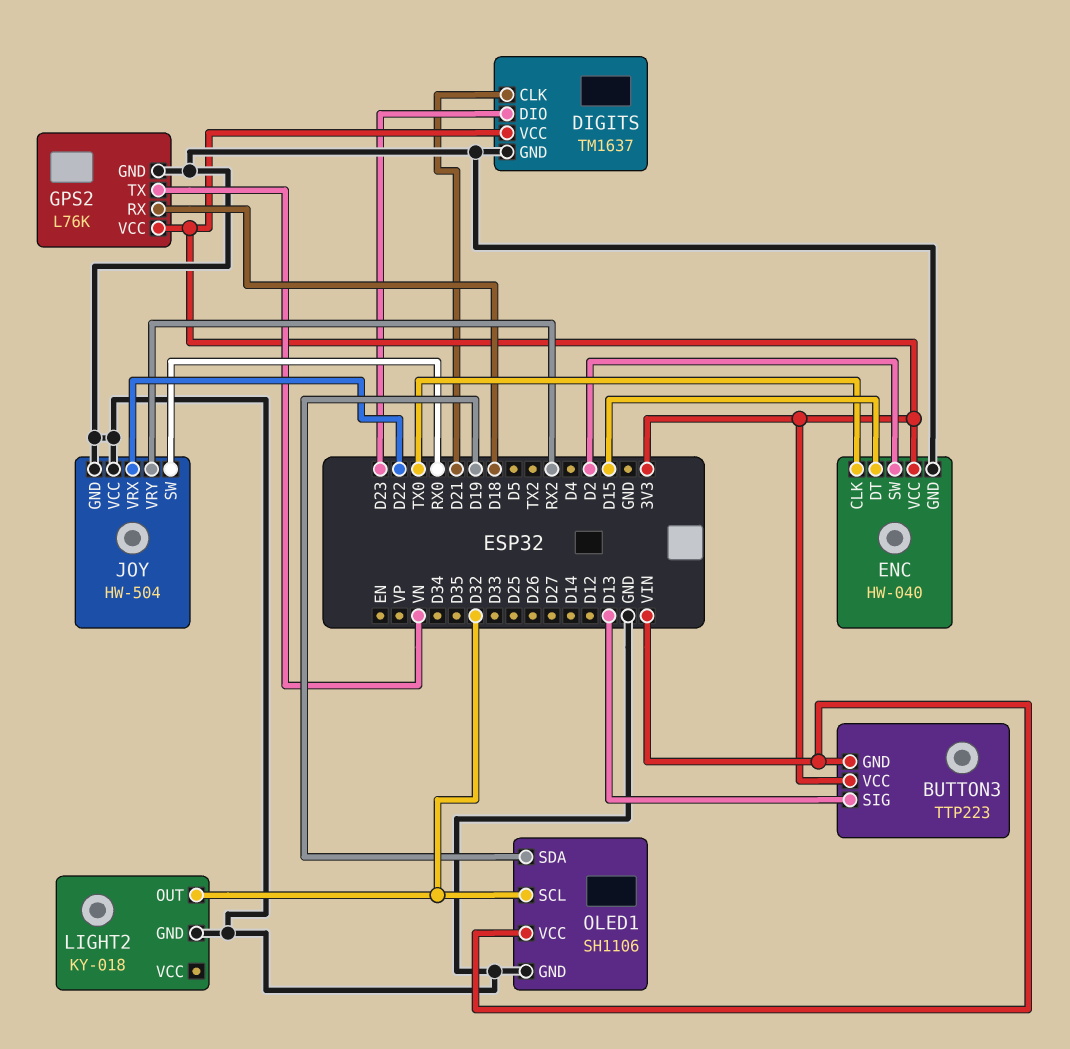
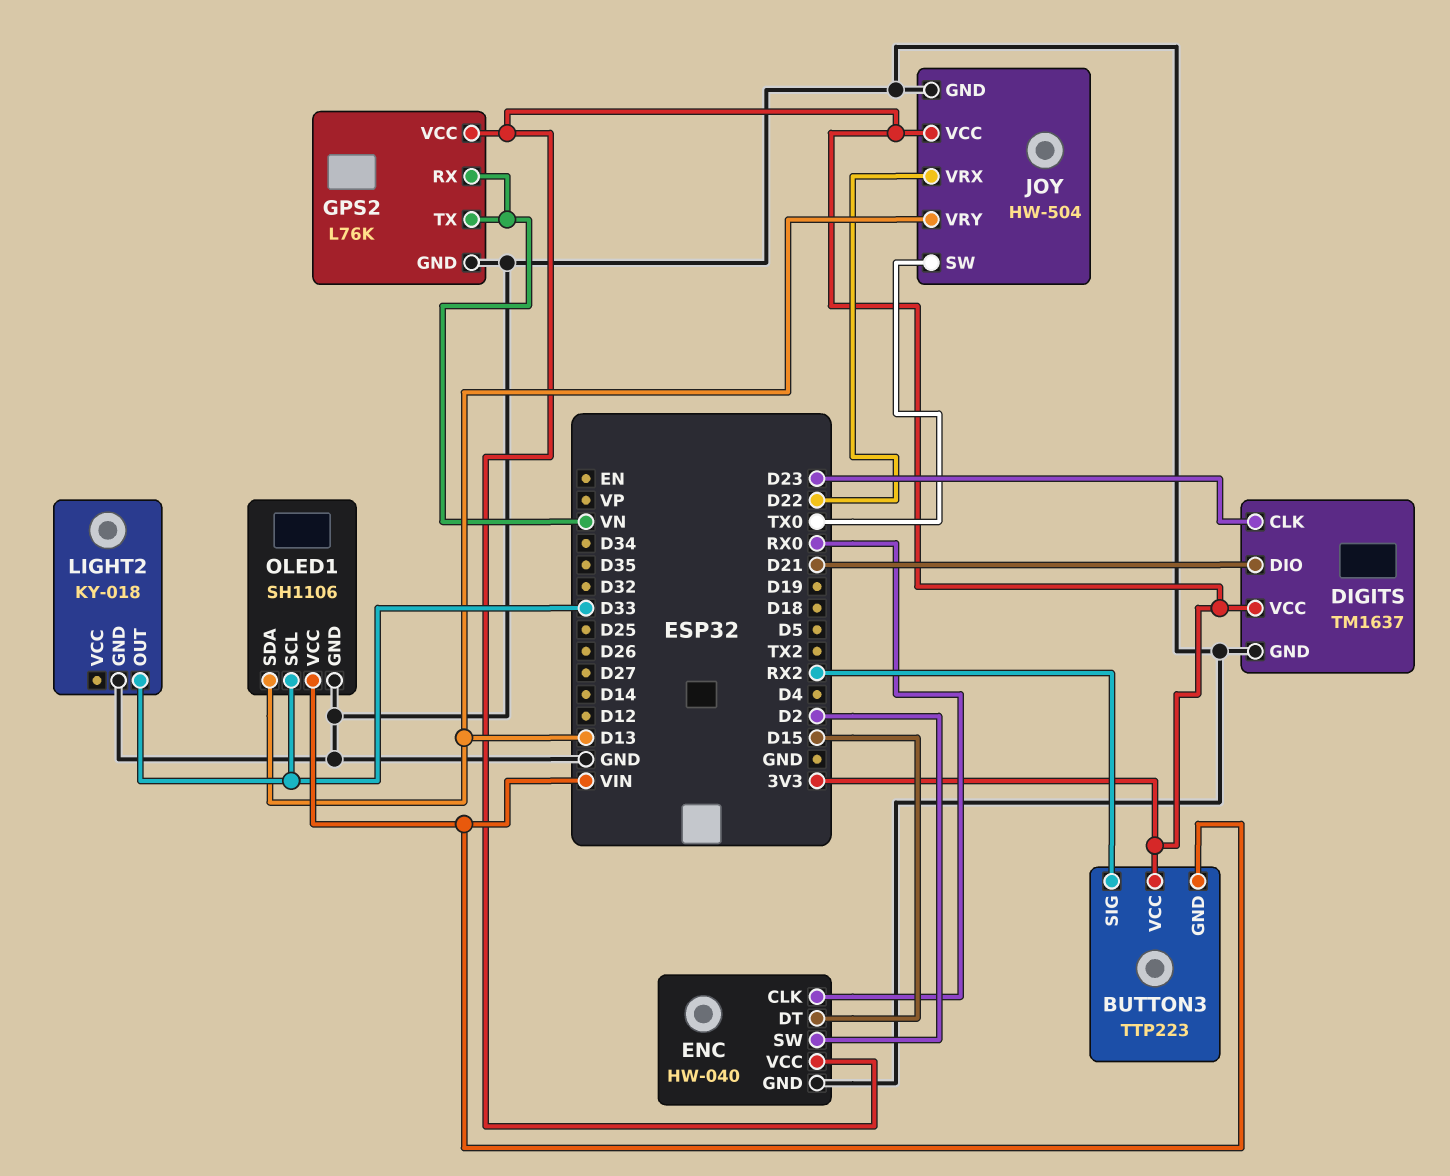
BUTTON3 pin SIG: D13 -> RX2
DIGITS pin CLK: D21 -> D23
DIGITS pin DIO: D23 -> D21
ENC pin CLK: TX0 -> RX0
GPS2 pin RX: D18 -> VN
JOY pin SW: RX0 -> TX0
JOY pin VCC: GND -> 3V3
JOY pin VRY: RX2 -> D13
LIGHT2 pin OUT: D32 -> D33
OLED1 pin SCL: D32 -> D33
OLED1 pin SDA: D19 -> D13

